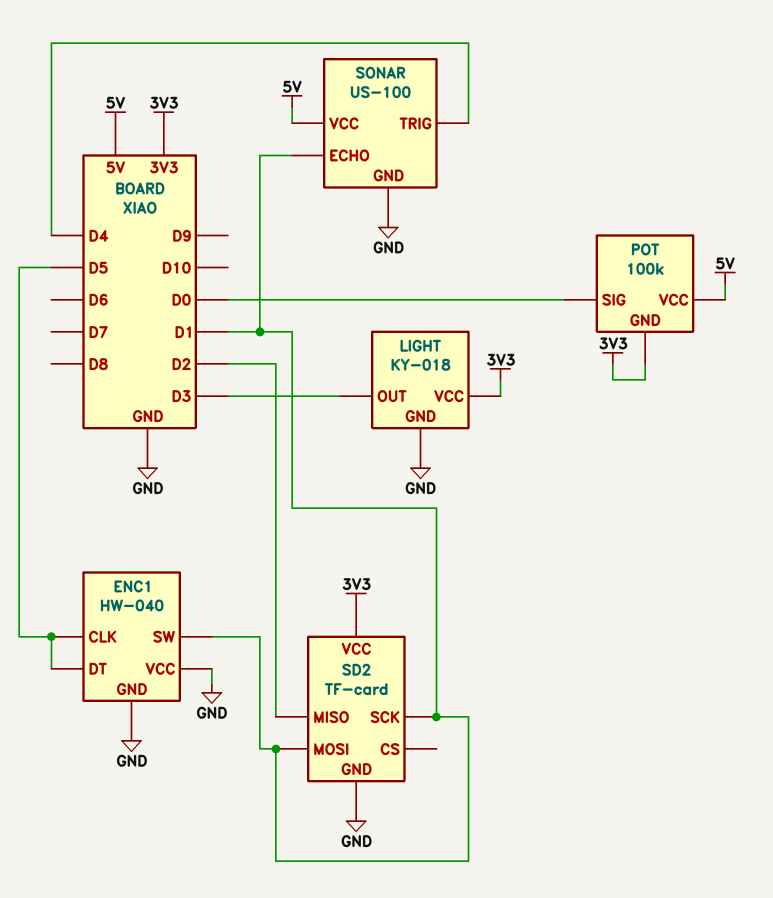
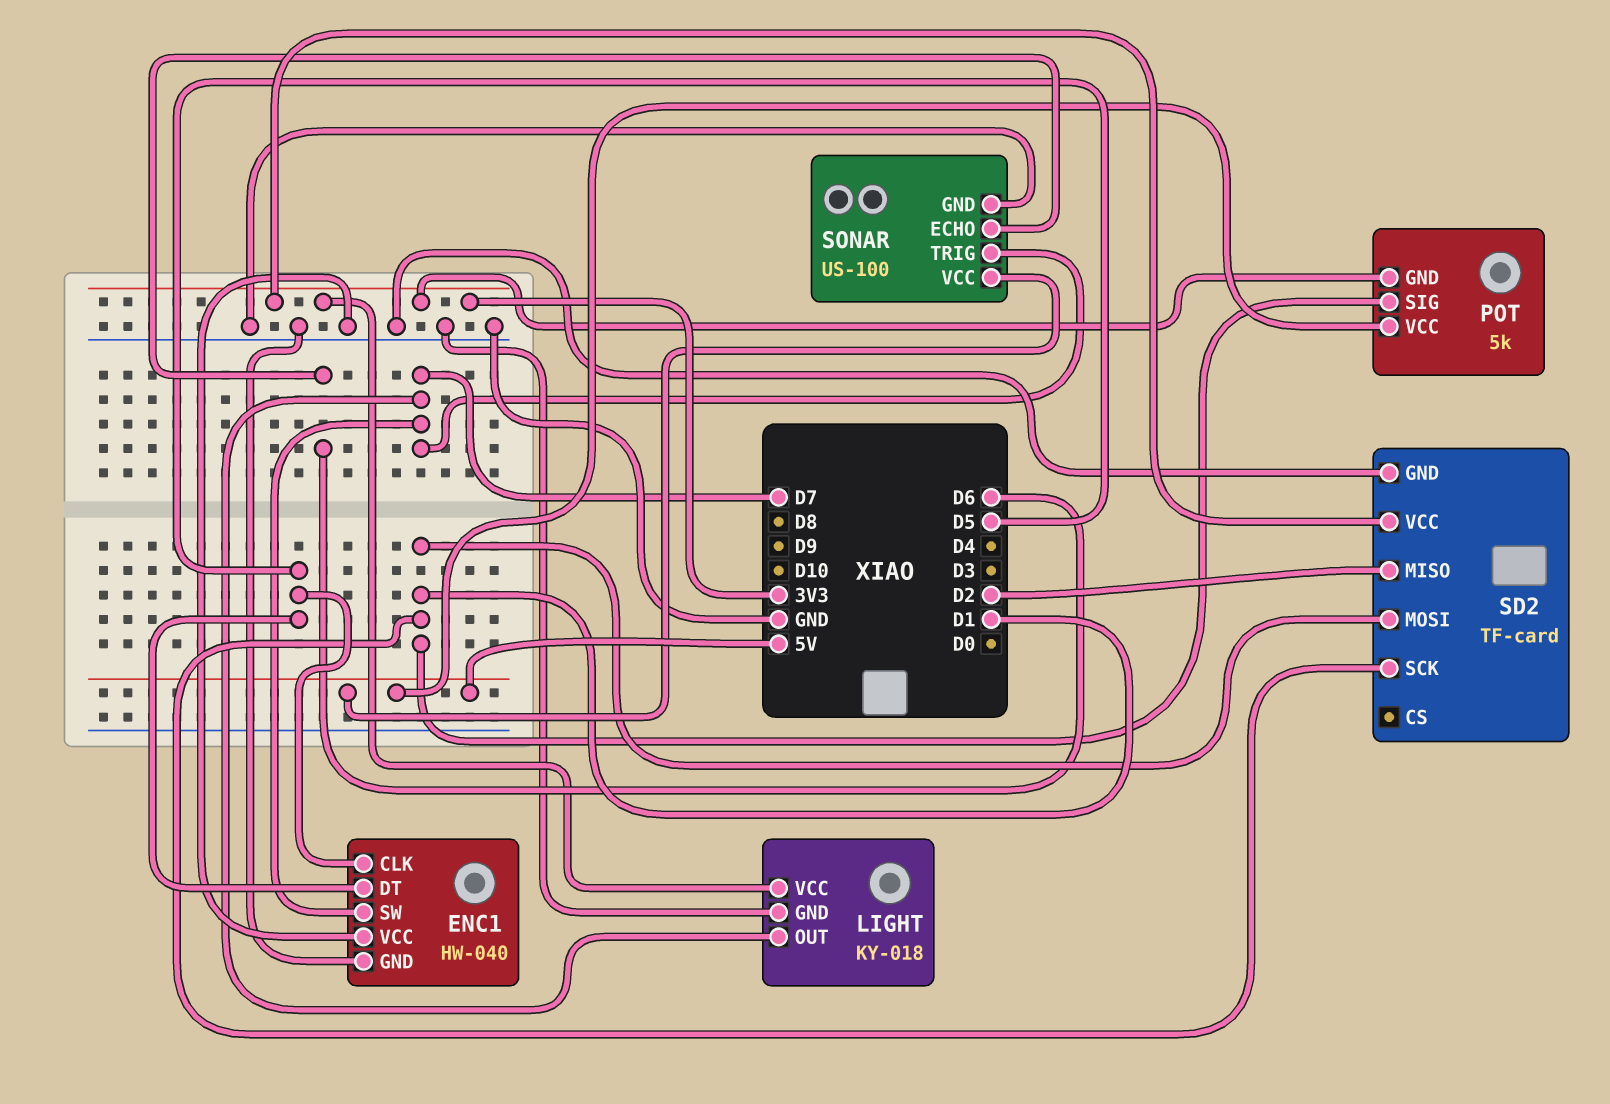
ENC1 pin SW: D1 -> D7
LIGHT pin OUT: D3 -> D7
POT: 100k -> 5k
POT pin SIG: D0 -> D1
SONAR pin ECHO: D1 -> D6
SONAR pin TRIG: D4 -> D7

